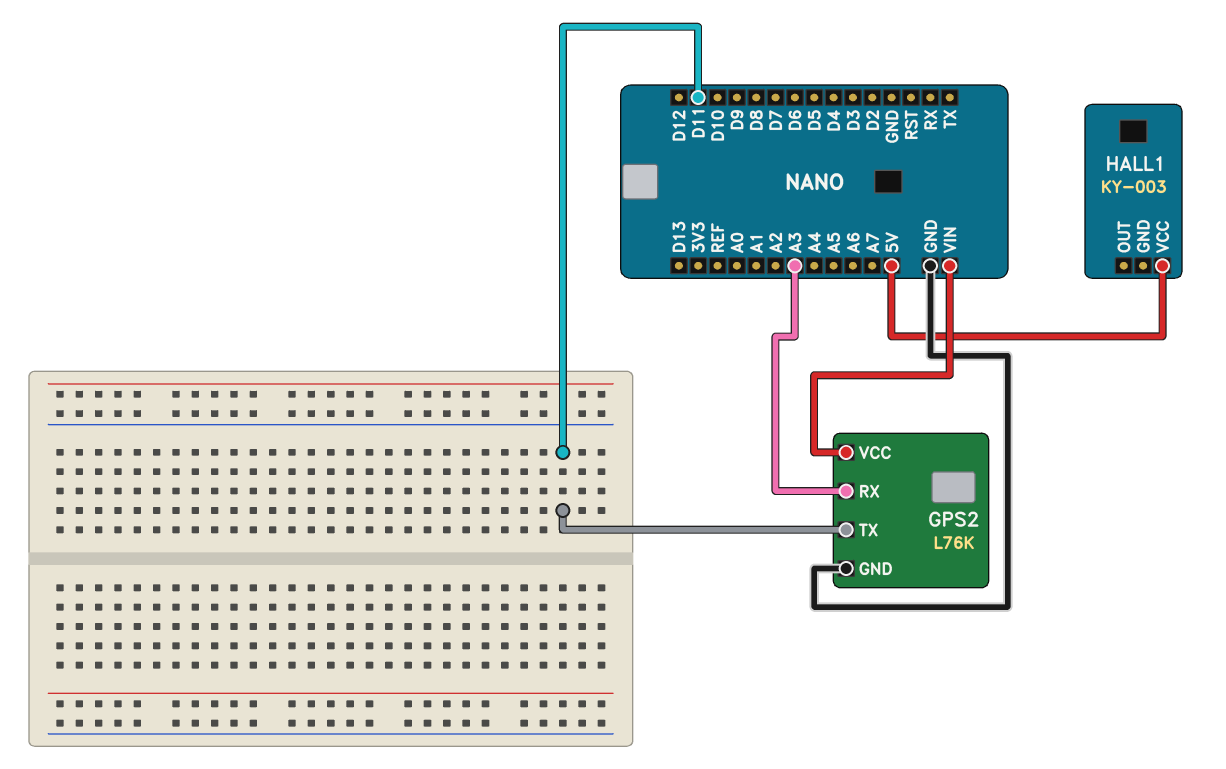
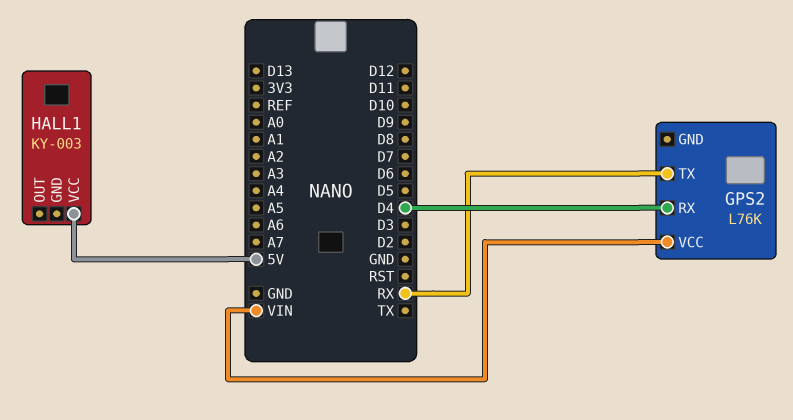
GPS2 pin GND: GND -> none
GPS2 pin RX: A3 -> D4
GPS2 pin TX: D11 -> RX

